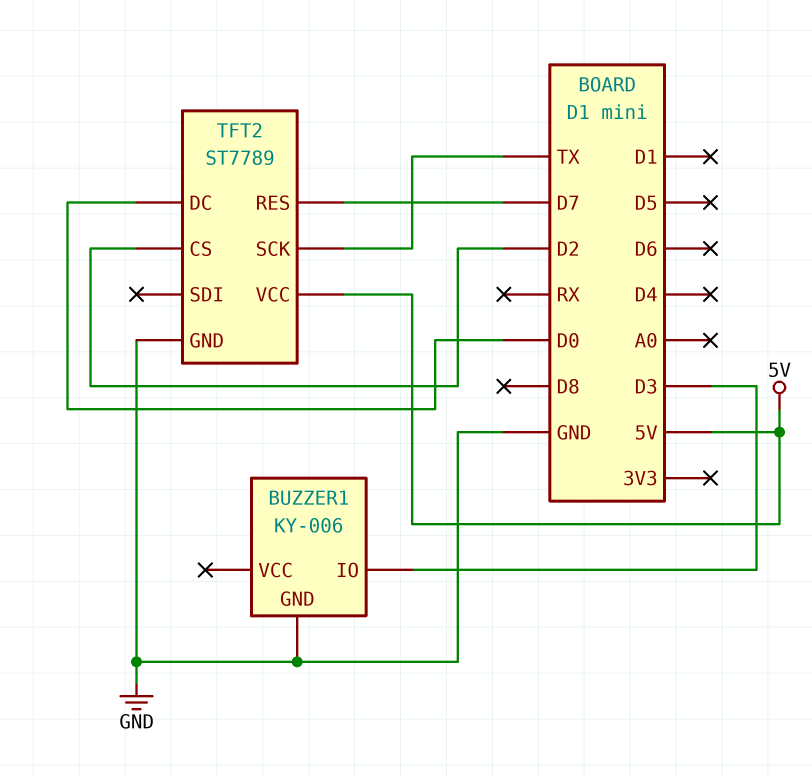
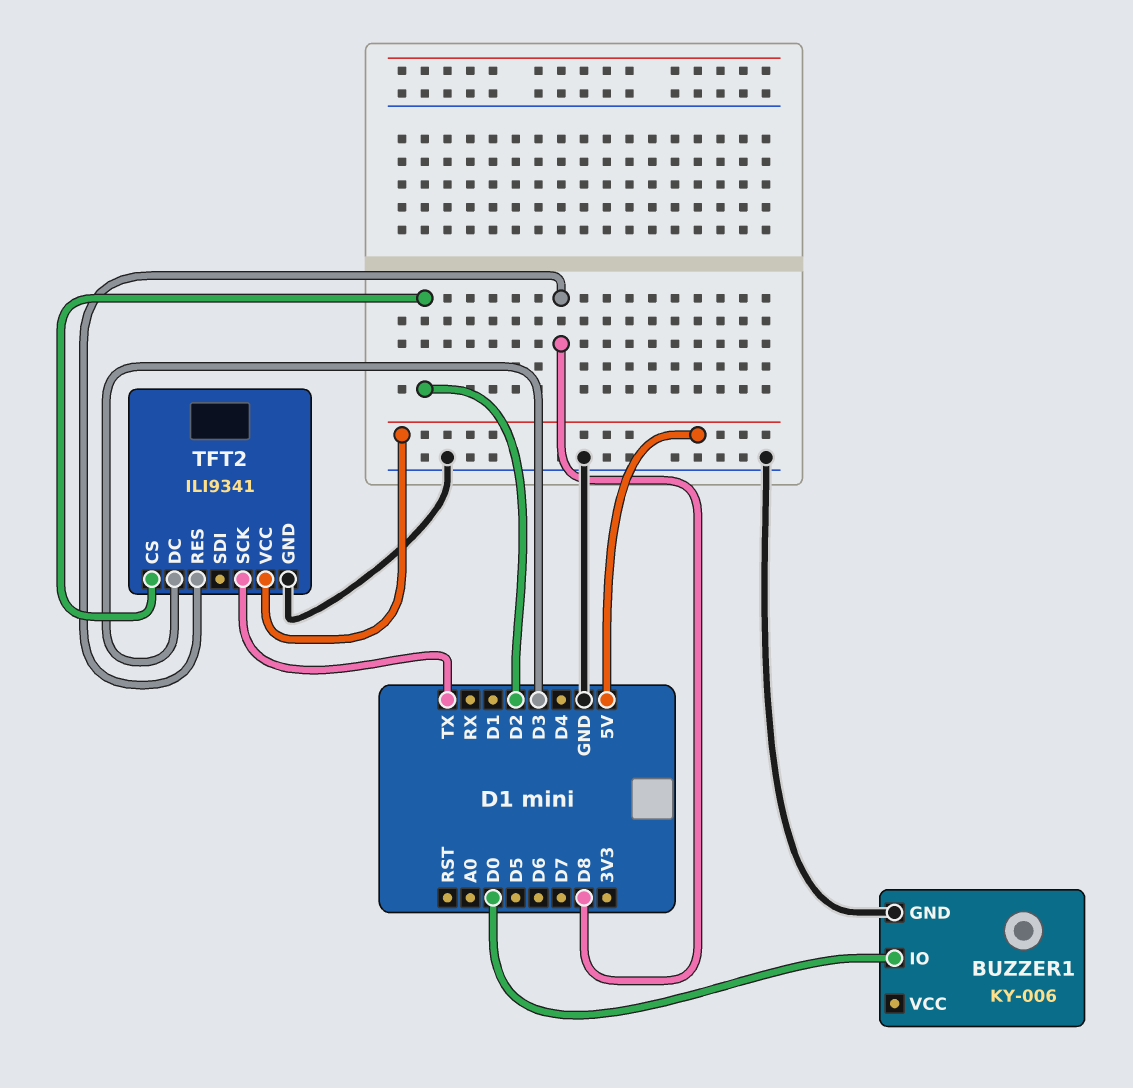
BUZZER1 pin IO: D3 -> D0
TFT2: ST7789 -> ILI9341
TFT2 pin DC: D0 -> D3
TFT2 pin RES: D7 -> D8

